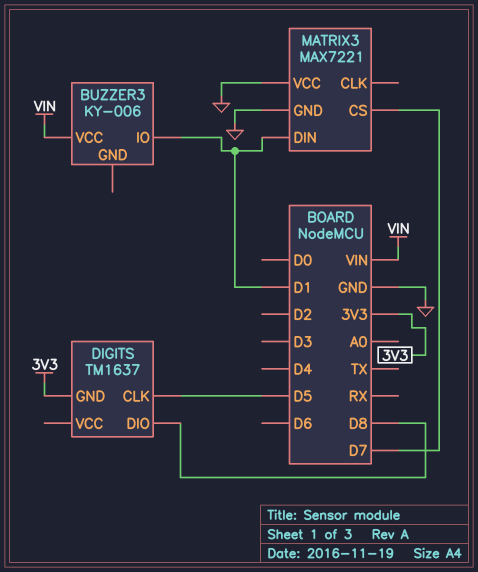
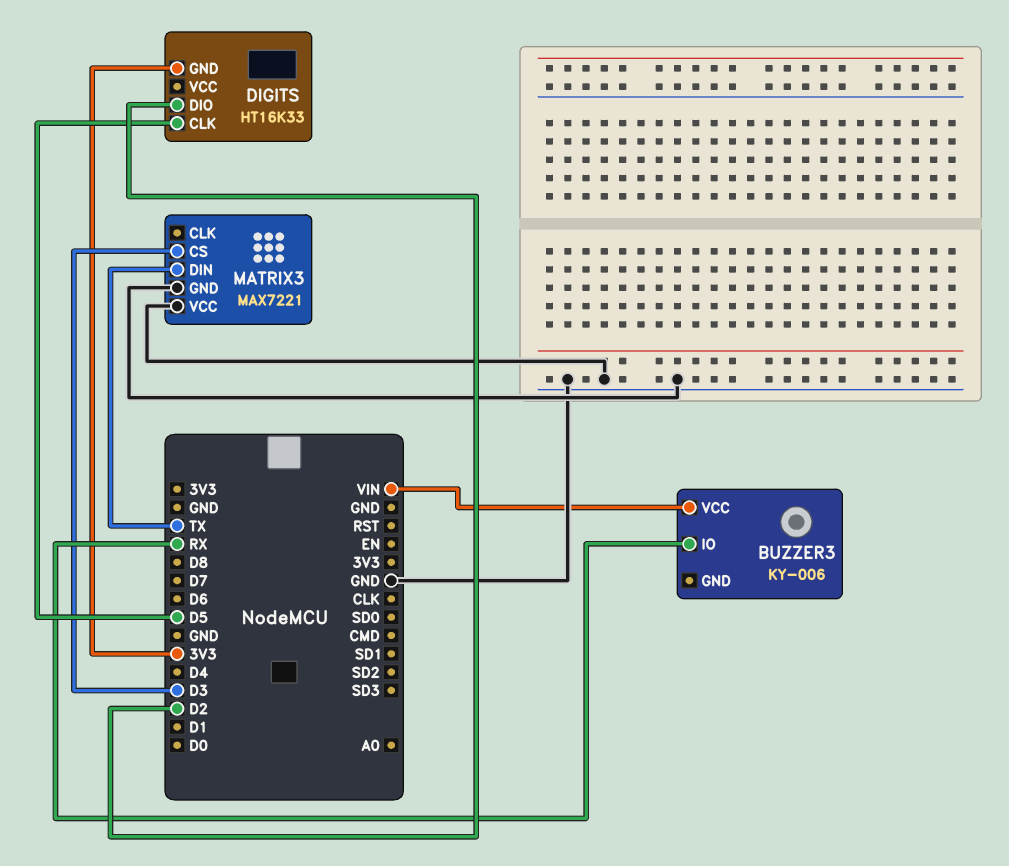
BUZZER3 pin IO: D1 -> RX
DIGITS: TM1637 -> HT16K33
DIGITS pin DIO: D8 -> D2
MATRIX3 pin CS: D7 -> D3
MATRIX3 pin DIN: D1 -> TX

